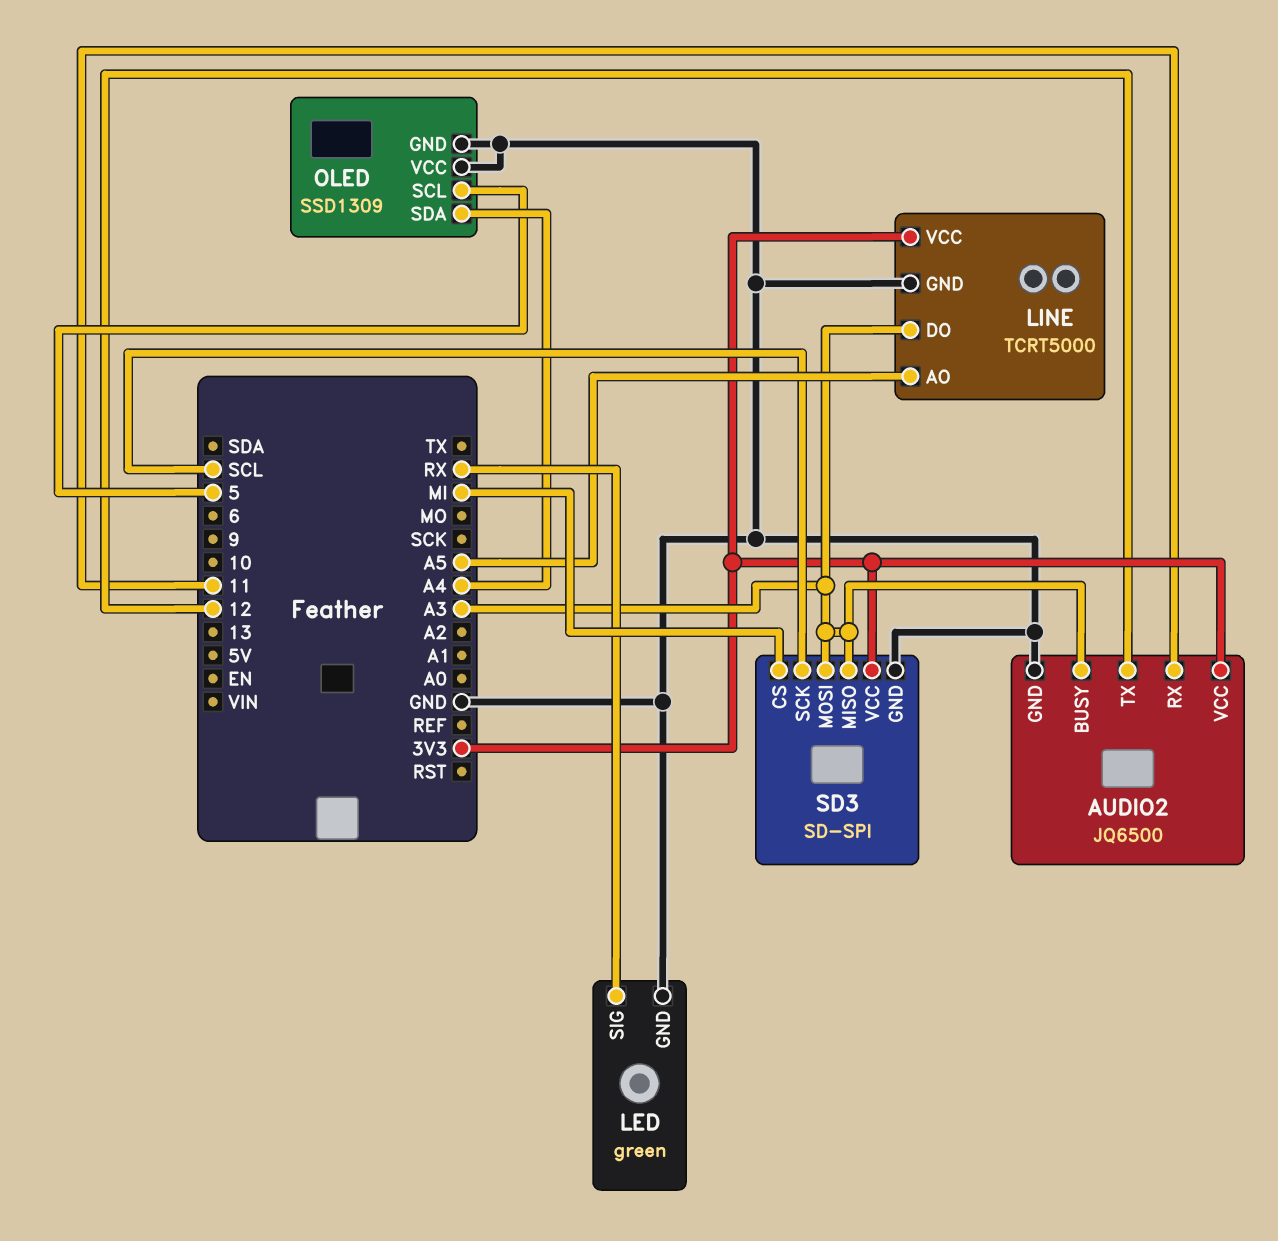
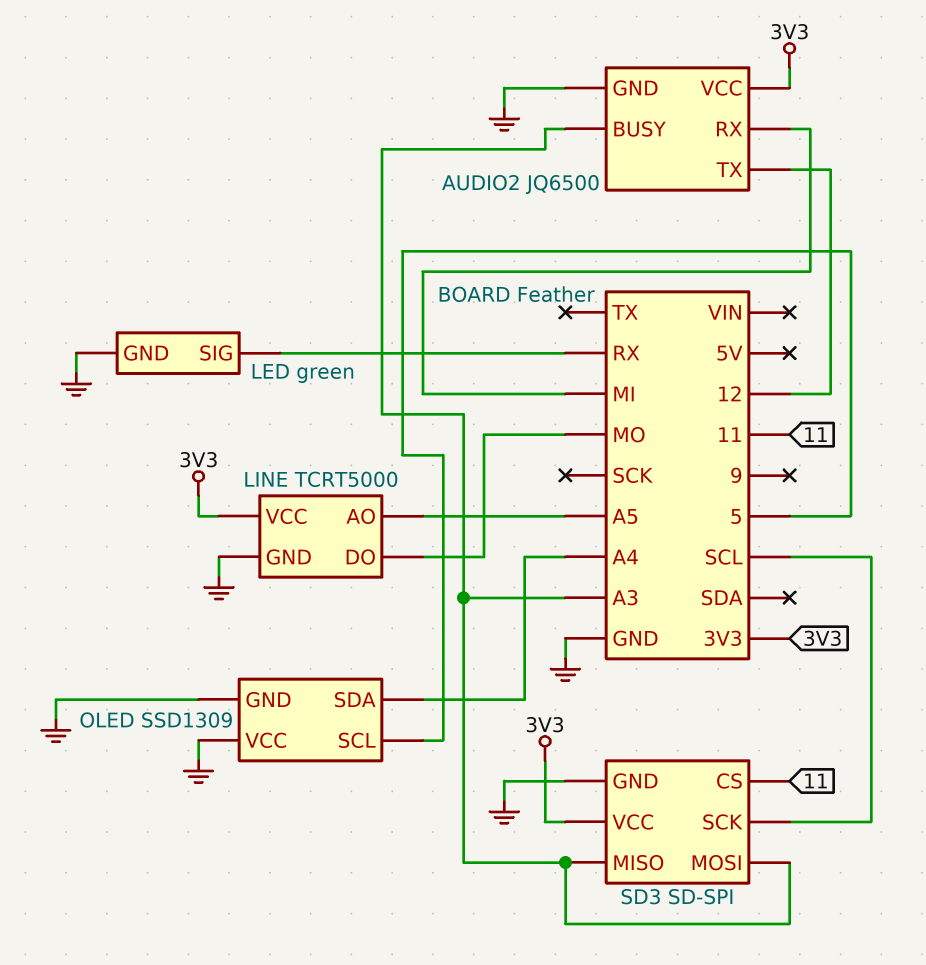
AUDIO2 pin RX: 11 -> MI
LINE pin DO: A3 -> MO
SD3 pin CS: MI -> 11

